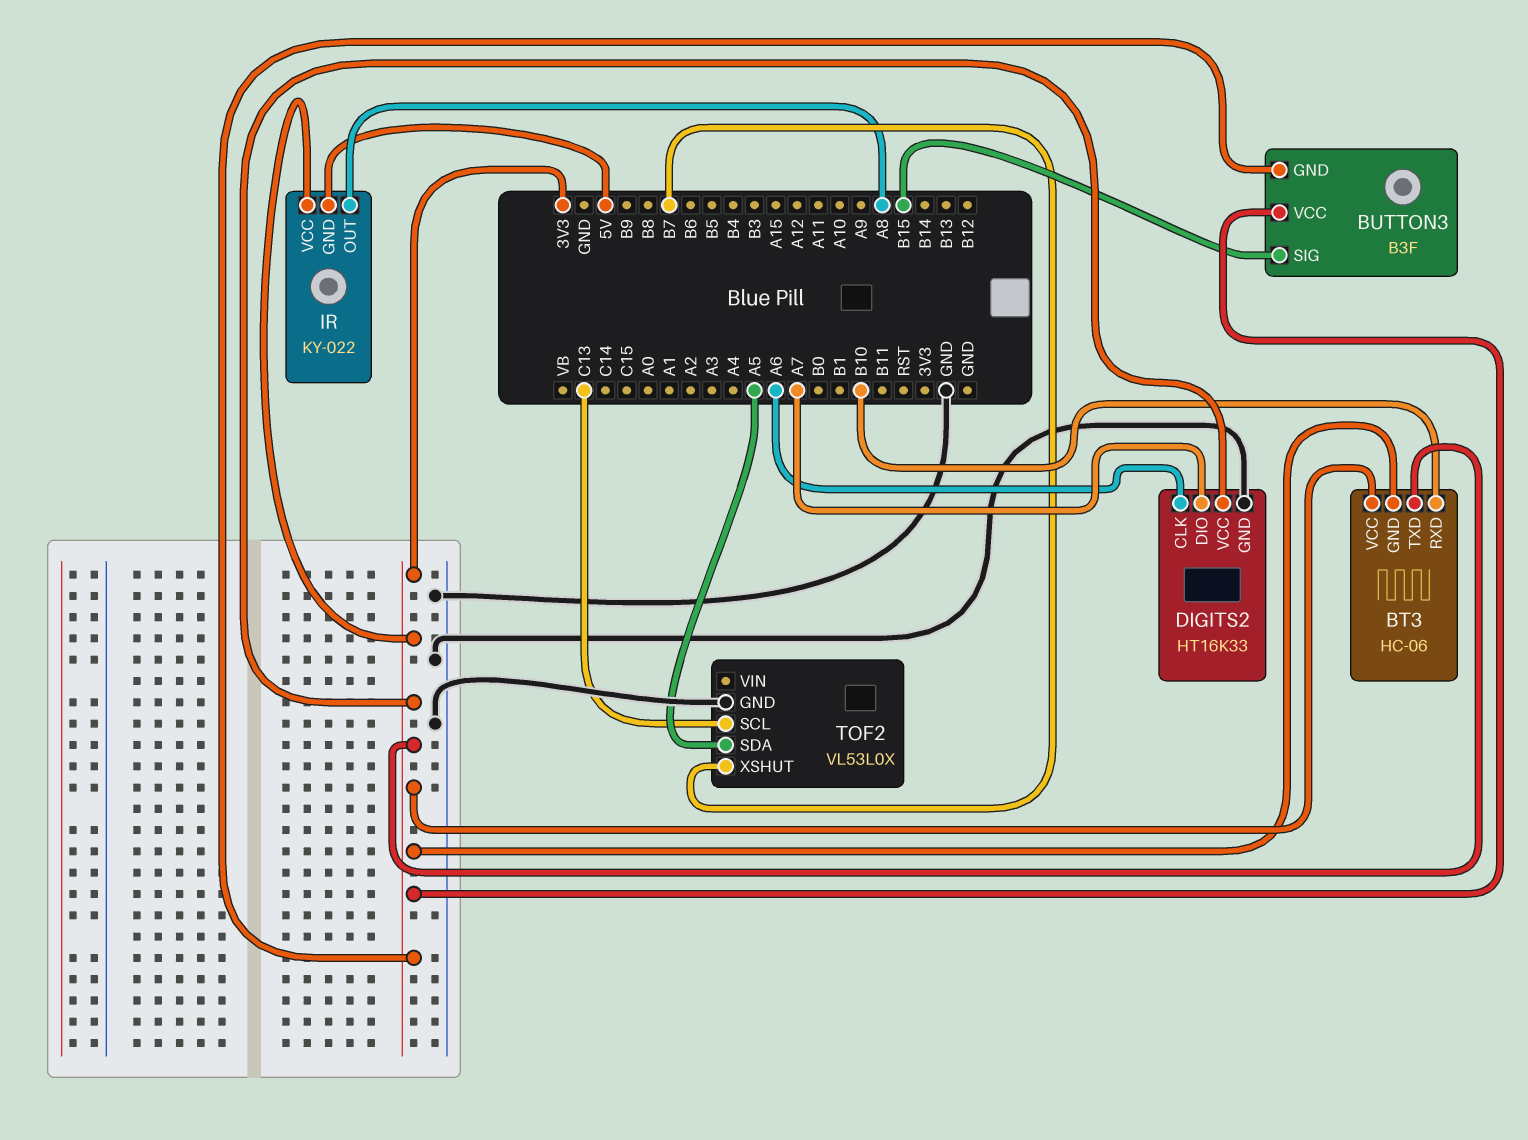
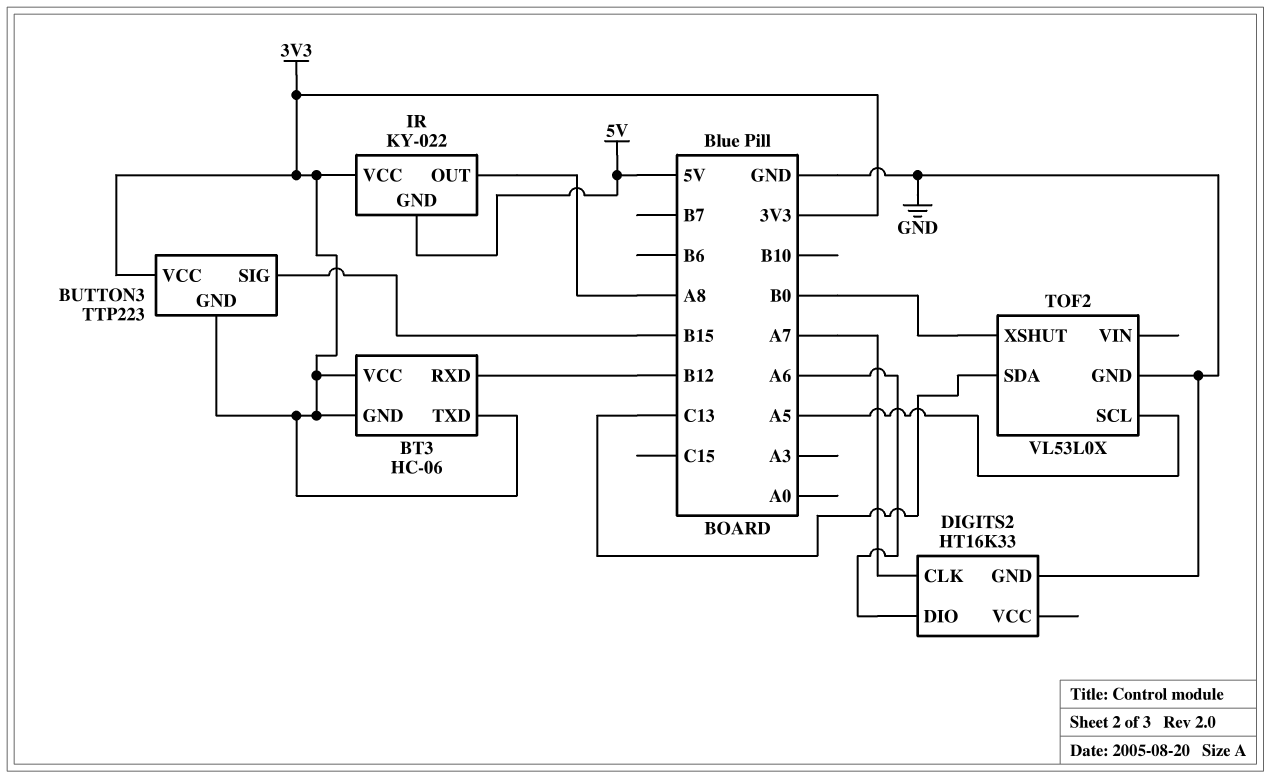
BT3 pin RXD: B10 -> B12
BUTTON3: B3F -> TTP223
DIGITS2 pin CLK: A6 -> A7
DIGITS2 pin DIO: A7 -> A6
DIGITS2 pin VCC: 3V3 -> none
TOF2 pin SCL: C13 -> A5
TOF2 pin SDA: A5 -> C13
TOF2 pin XSHUT: B7 -> B0

